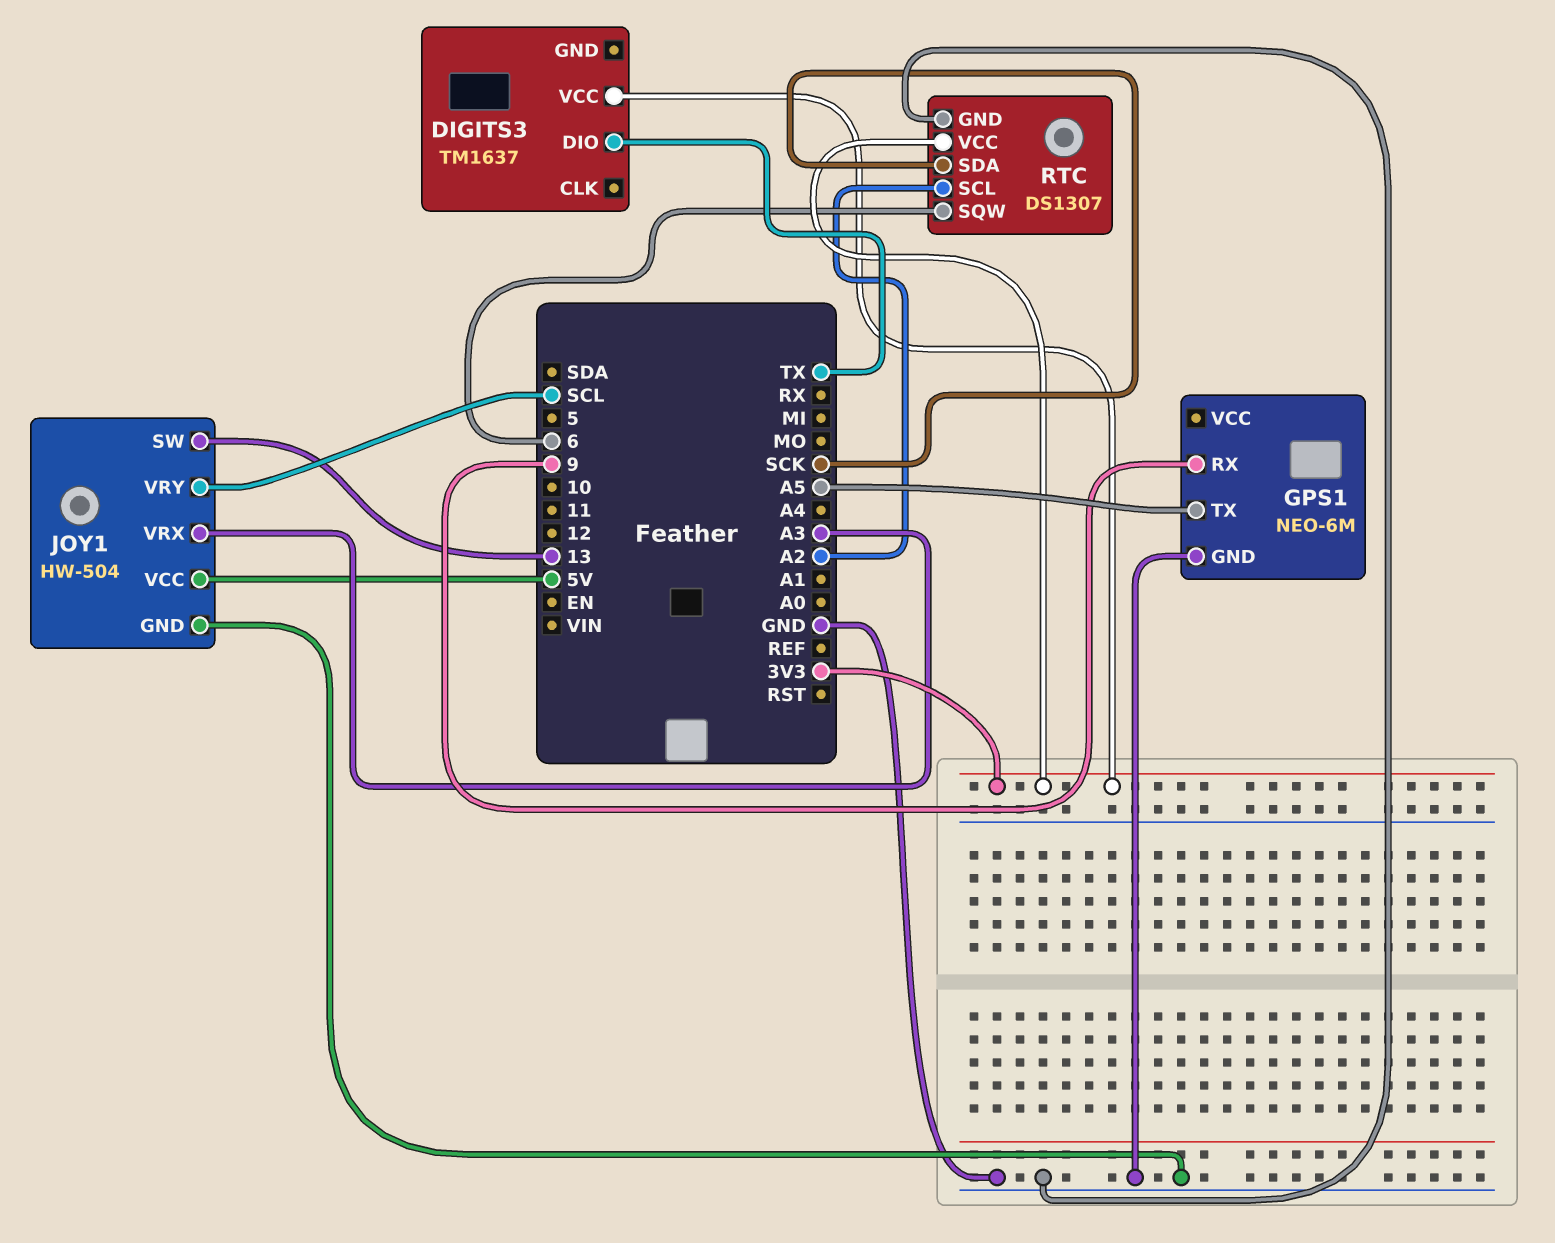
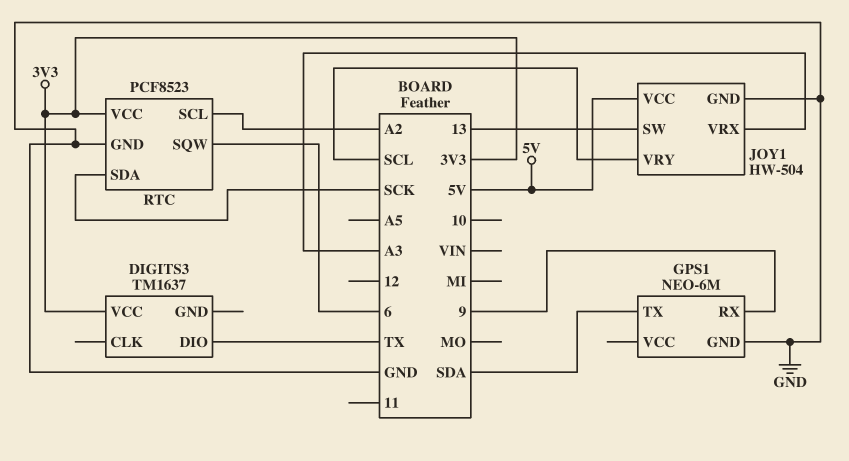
GPS1 pin TX: A5 -> SDA
RTC: DS1307 -> PCF8523

